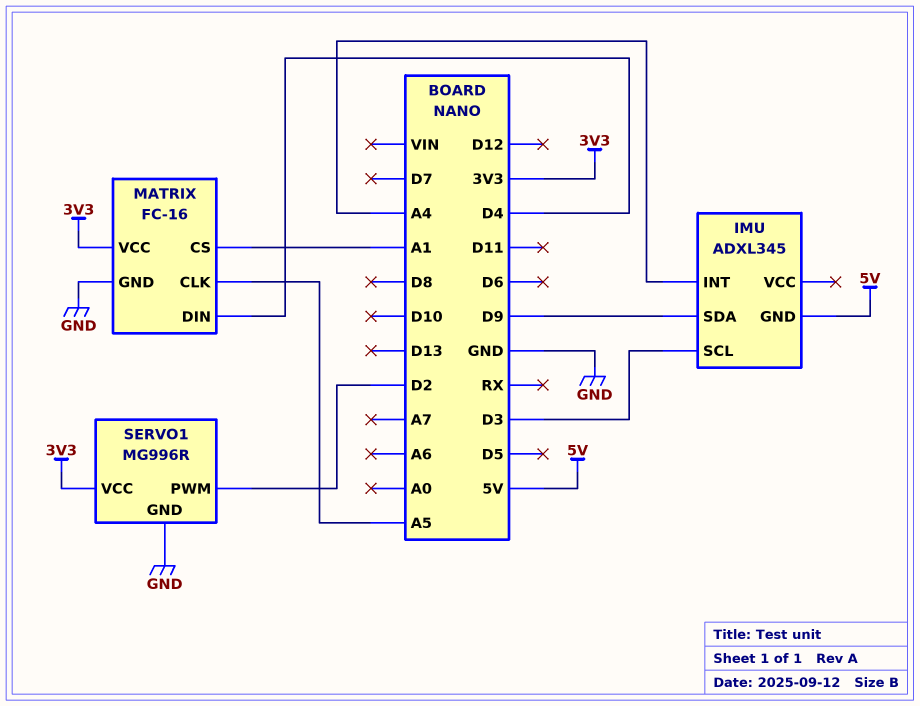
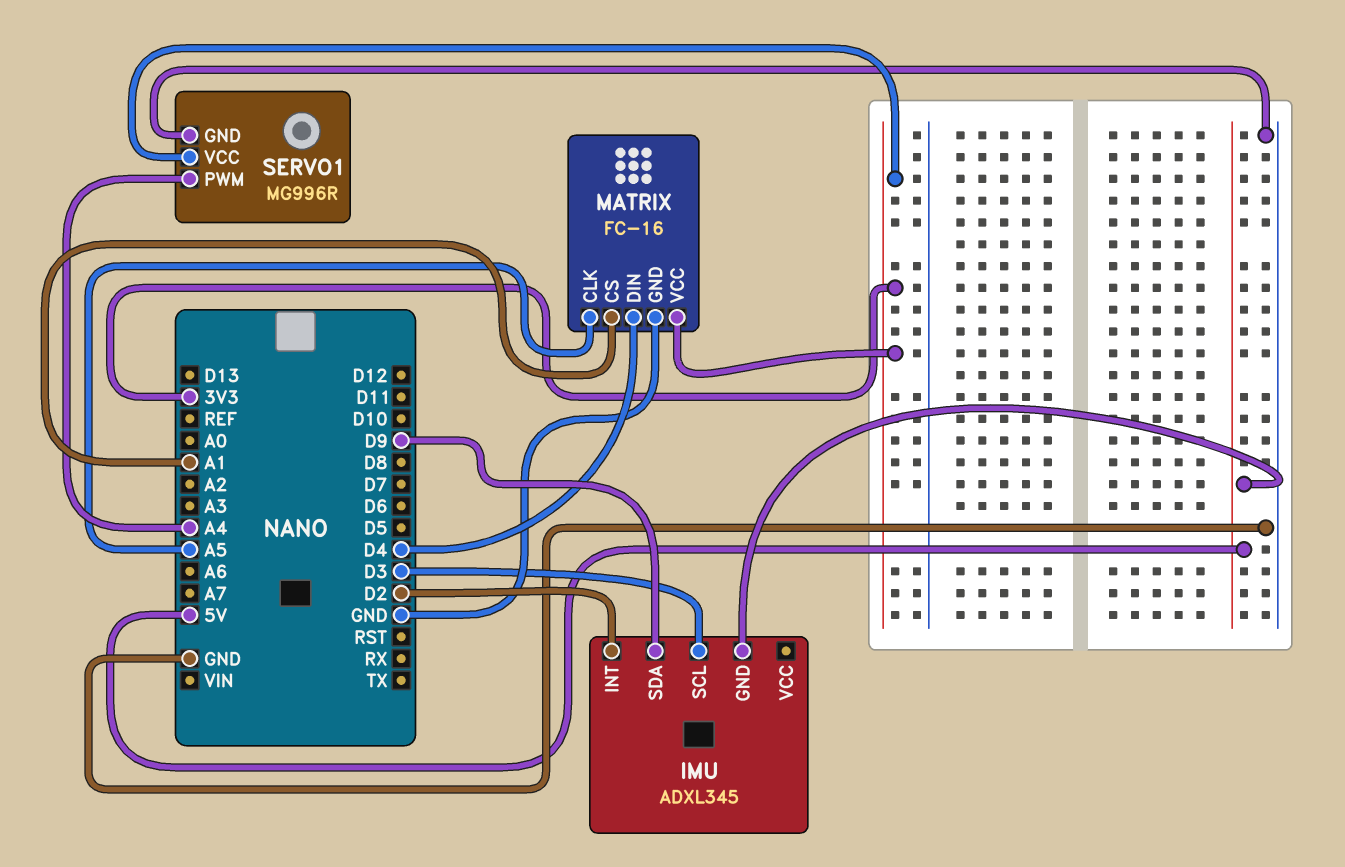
IMU pin INT: A4 -> D2
SERVO1 pin PWM: D2 -> A4

